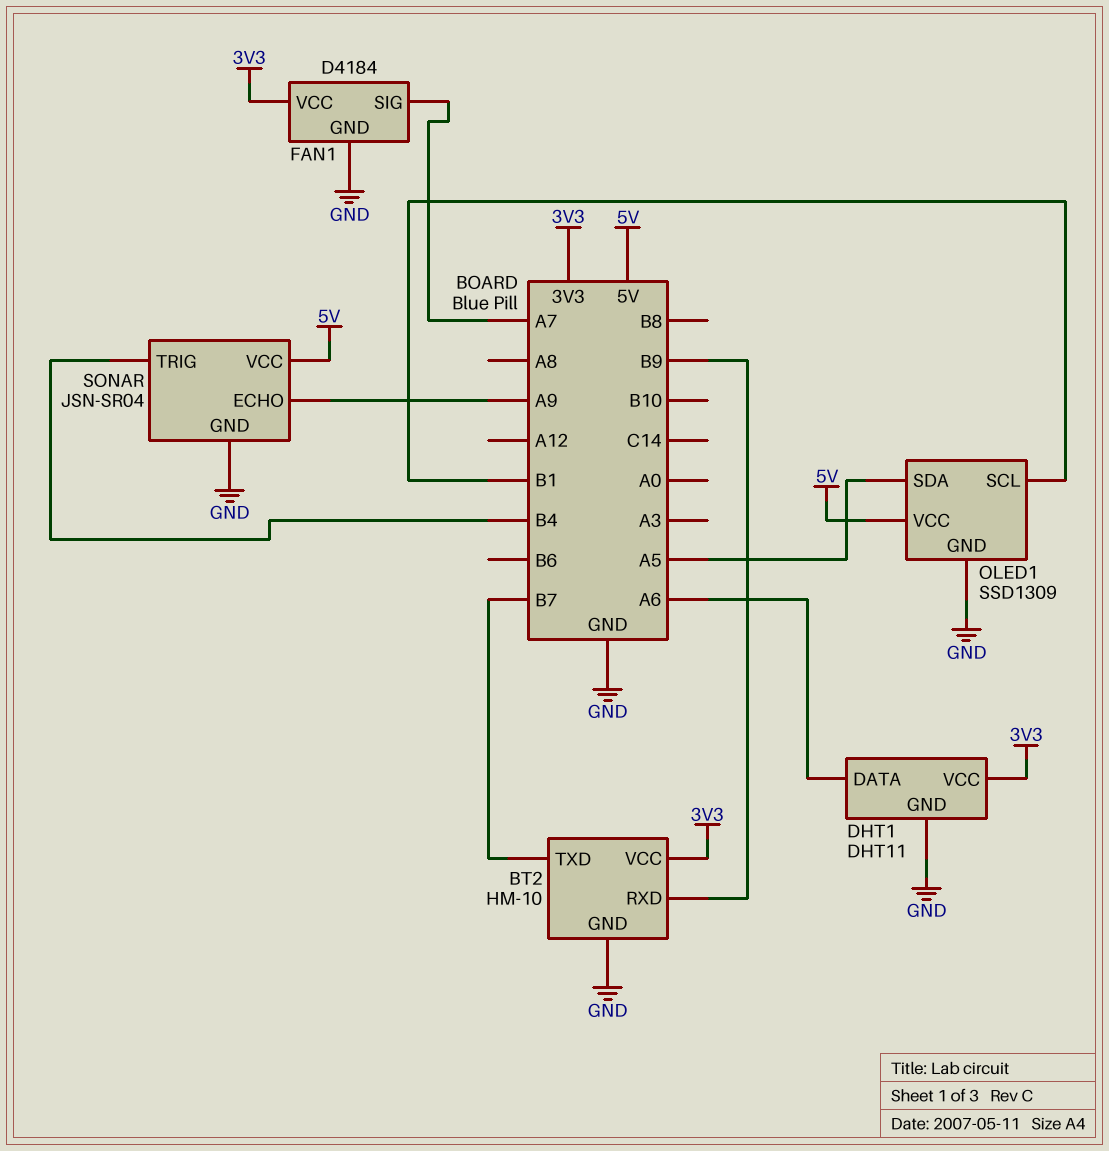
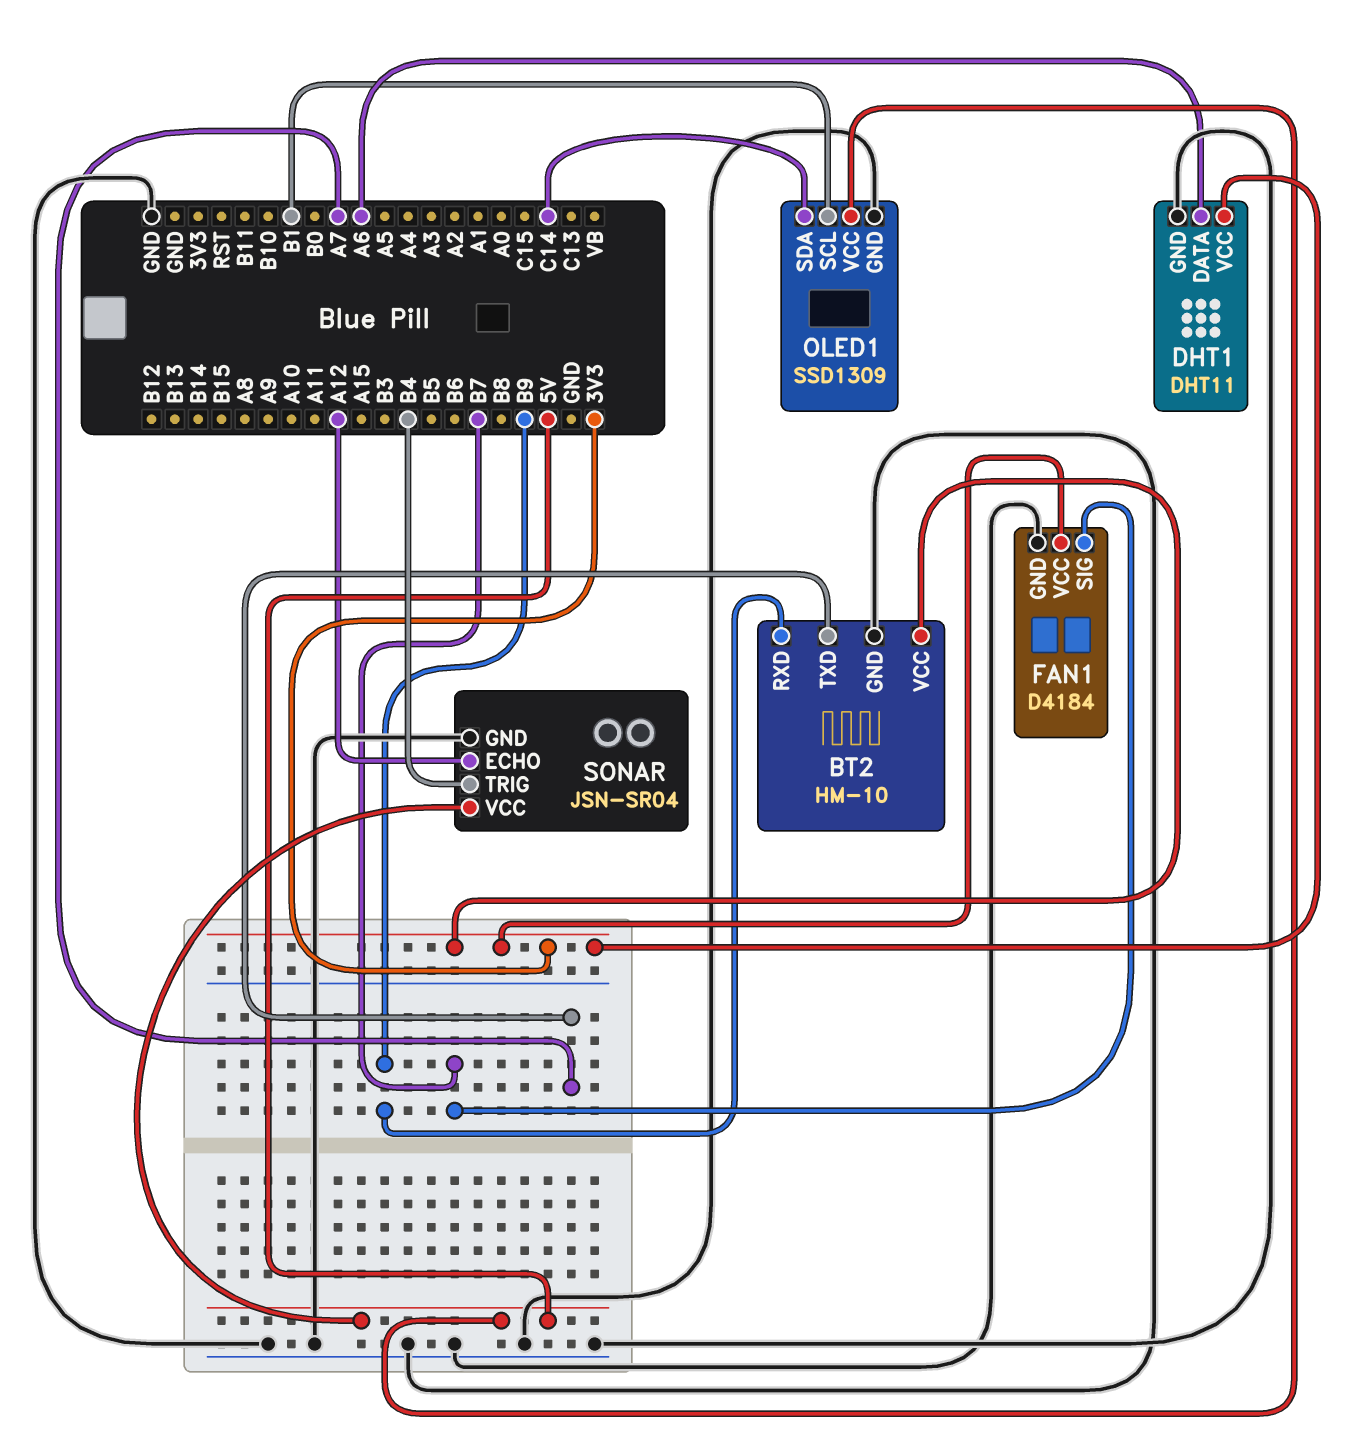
BT2 pin TXD: B7 -> A7
FAN1 pin SIG: A7 -> B7
OLED1 pin SDA: A5 -> C14
SONAR pin ECHO: A9 -> A12

